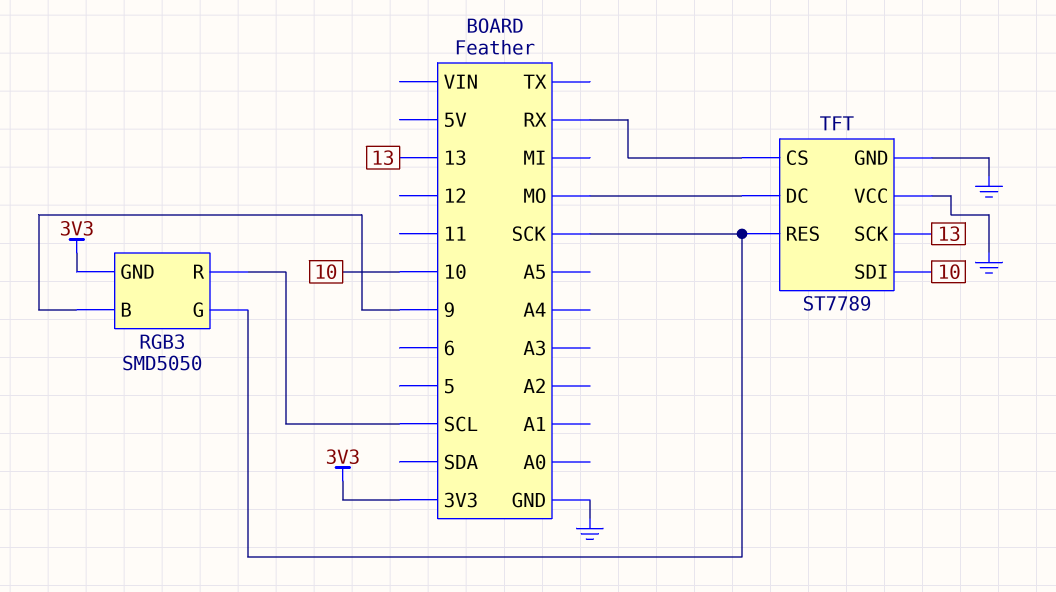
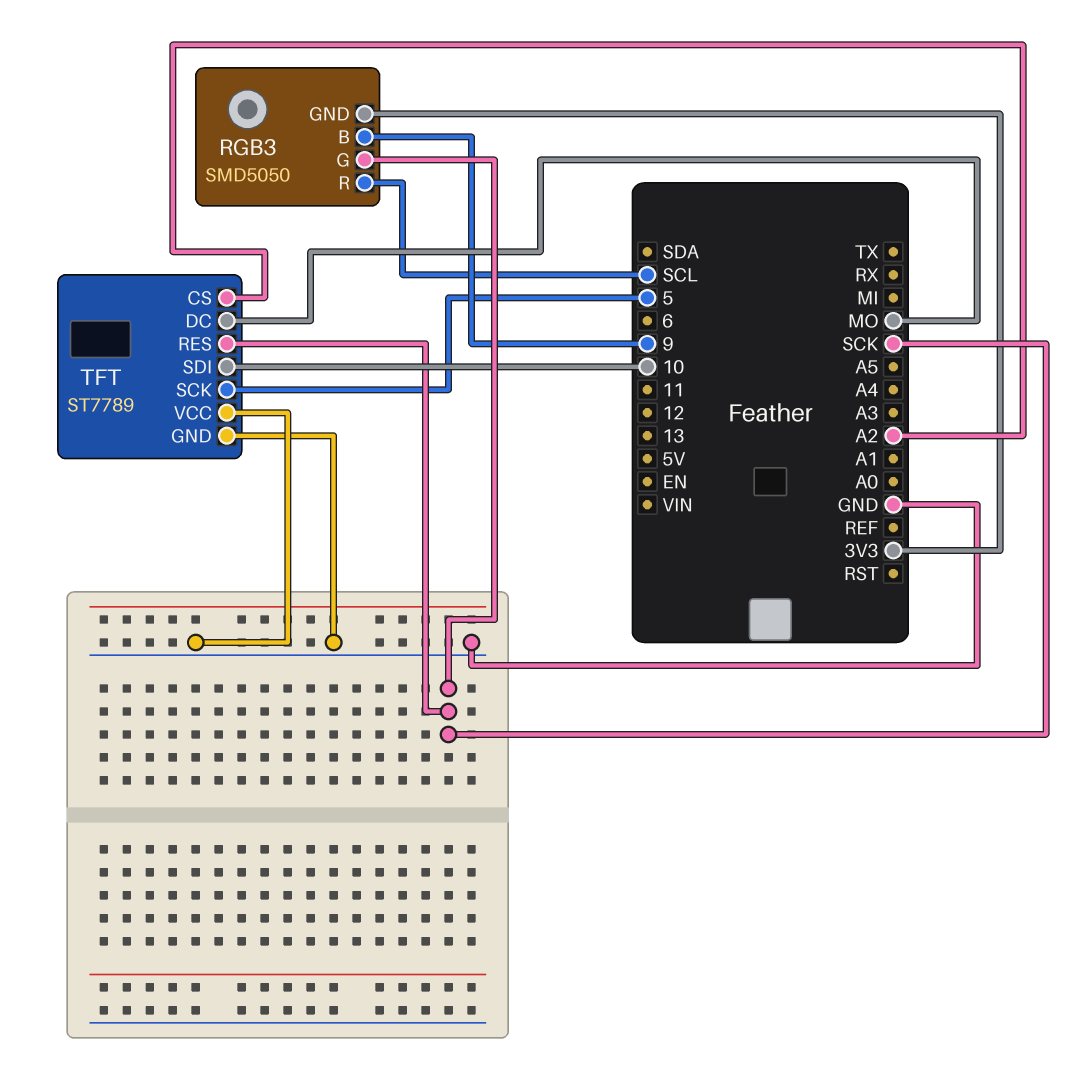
TFT pin CS: RX -> A2
TFT pin SCK: 13 -> 5

